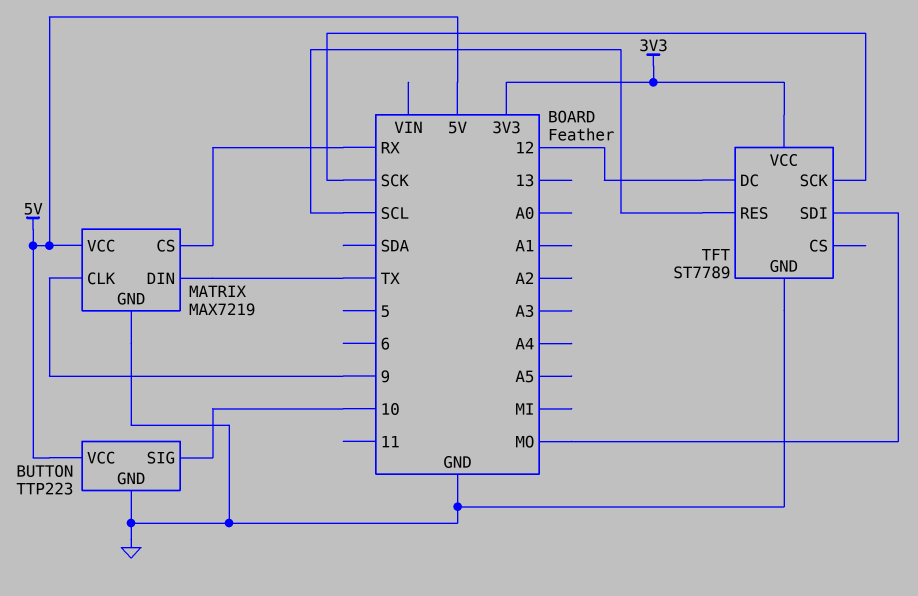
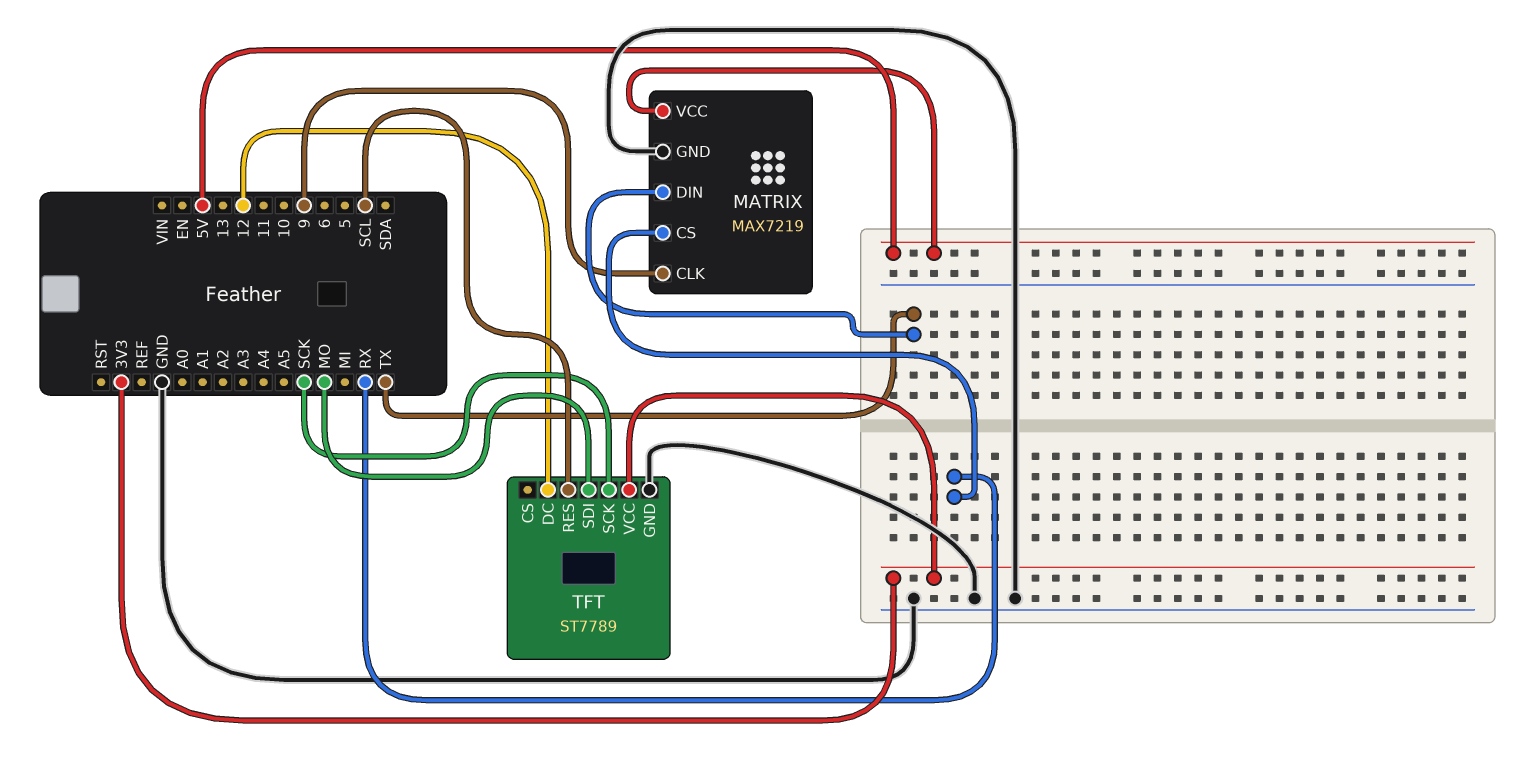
BUTTON: TTP223 -> none
BUTTON pin GND: GND -> none
BUTTON pin SIG: 10 -> none
BUTTON pin VCC: 5V -> none

